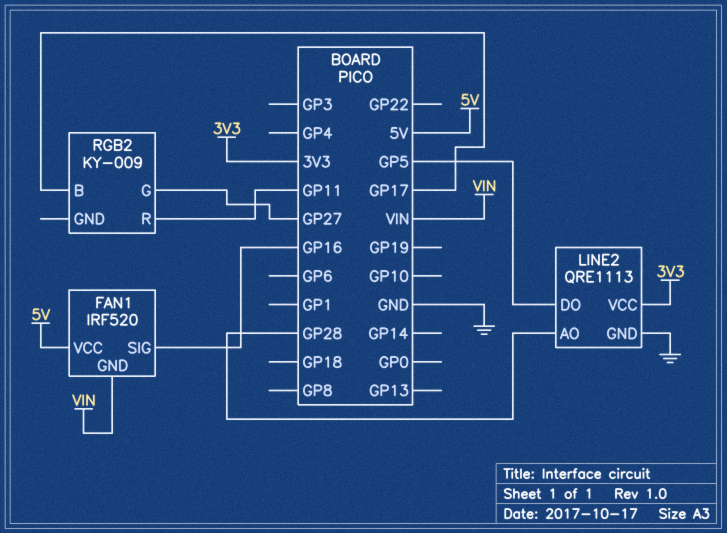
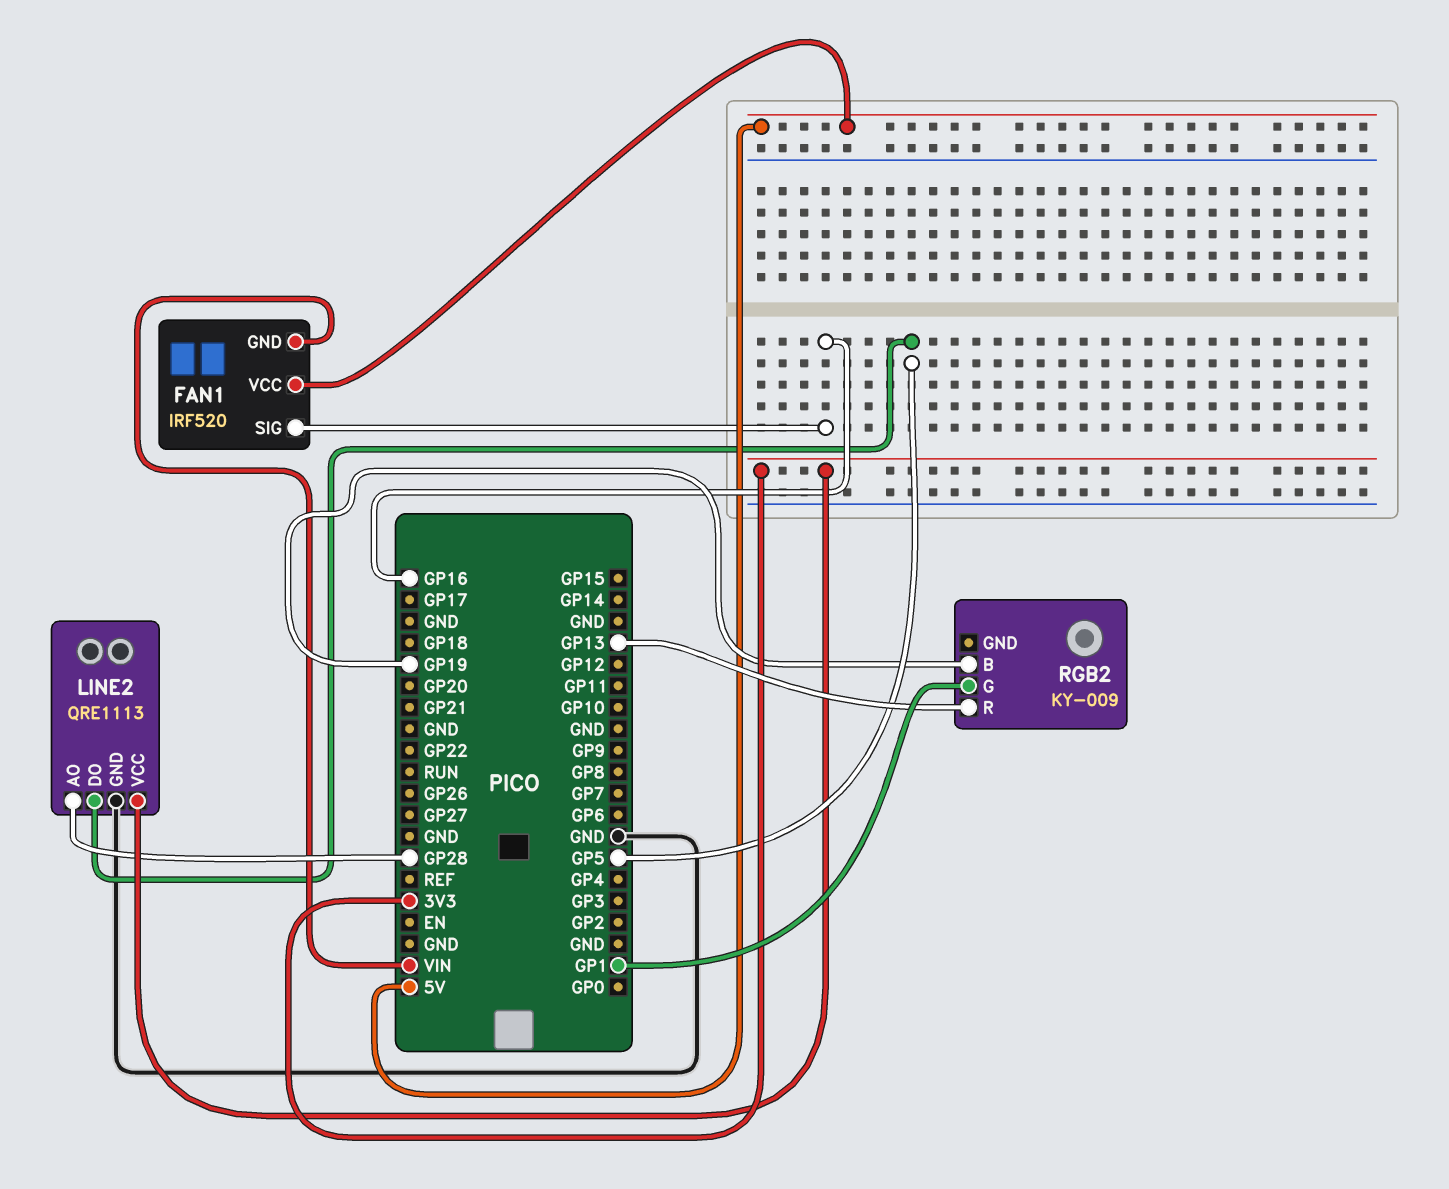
RGB2 pin B: GP17 -> GP19
RGB2 pin G: GP27 -> GP1
RGB2 pin R: GP11 -> GP13

